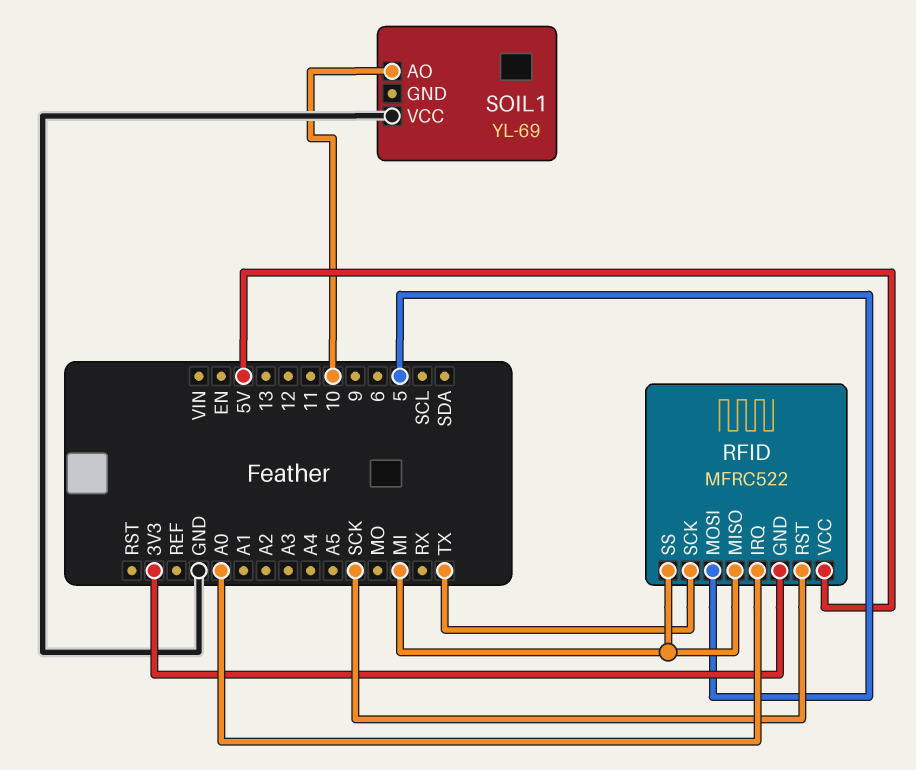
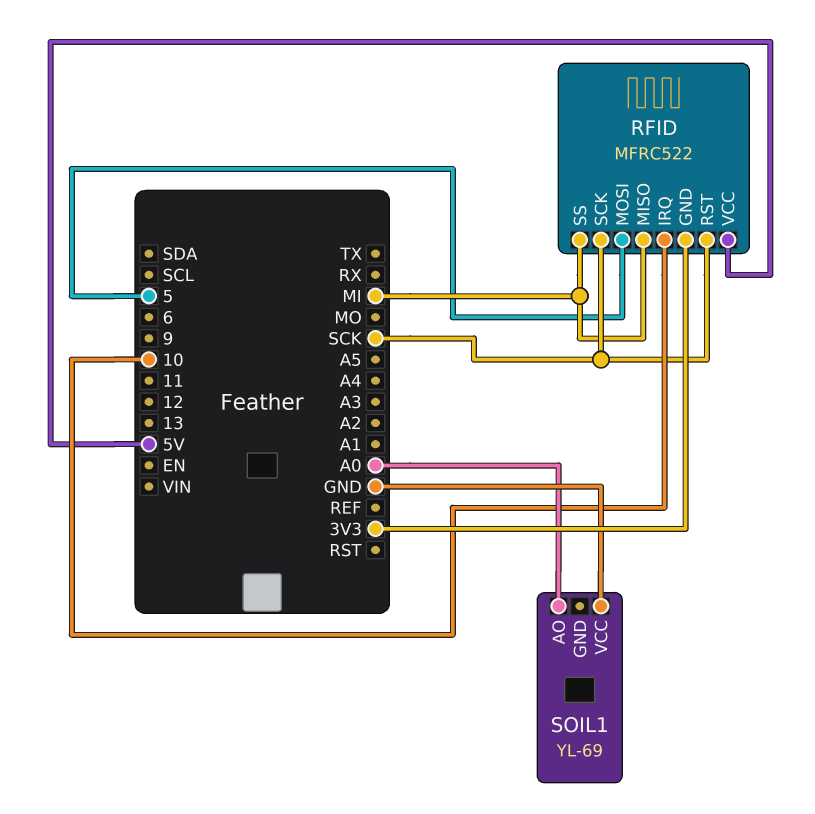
RFID pin IRQ: A0 -> 10
RFID pin SCK: TX -> SCK
SOIL1 pin AO: 10 -> A0

